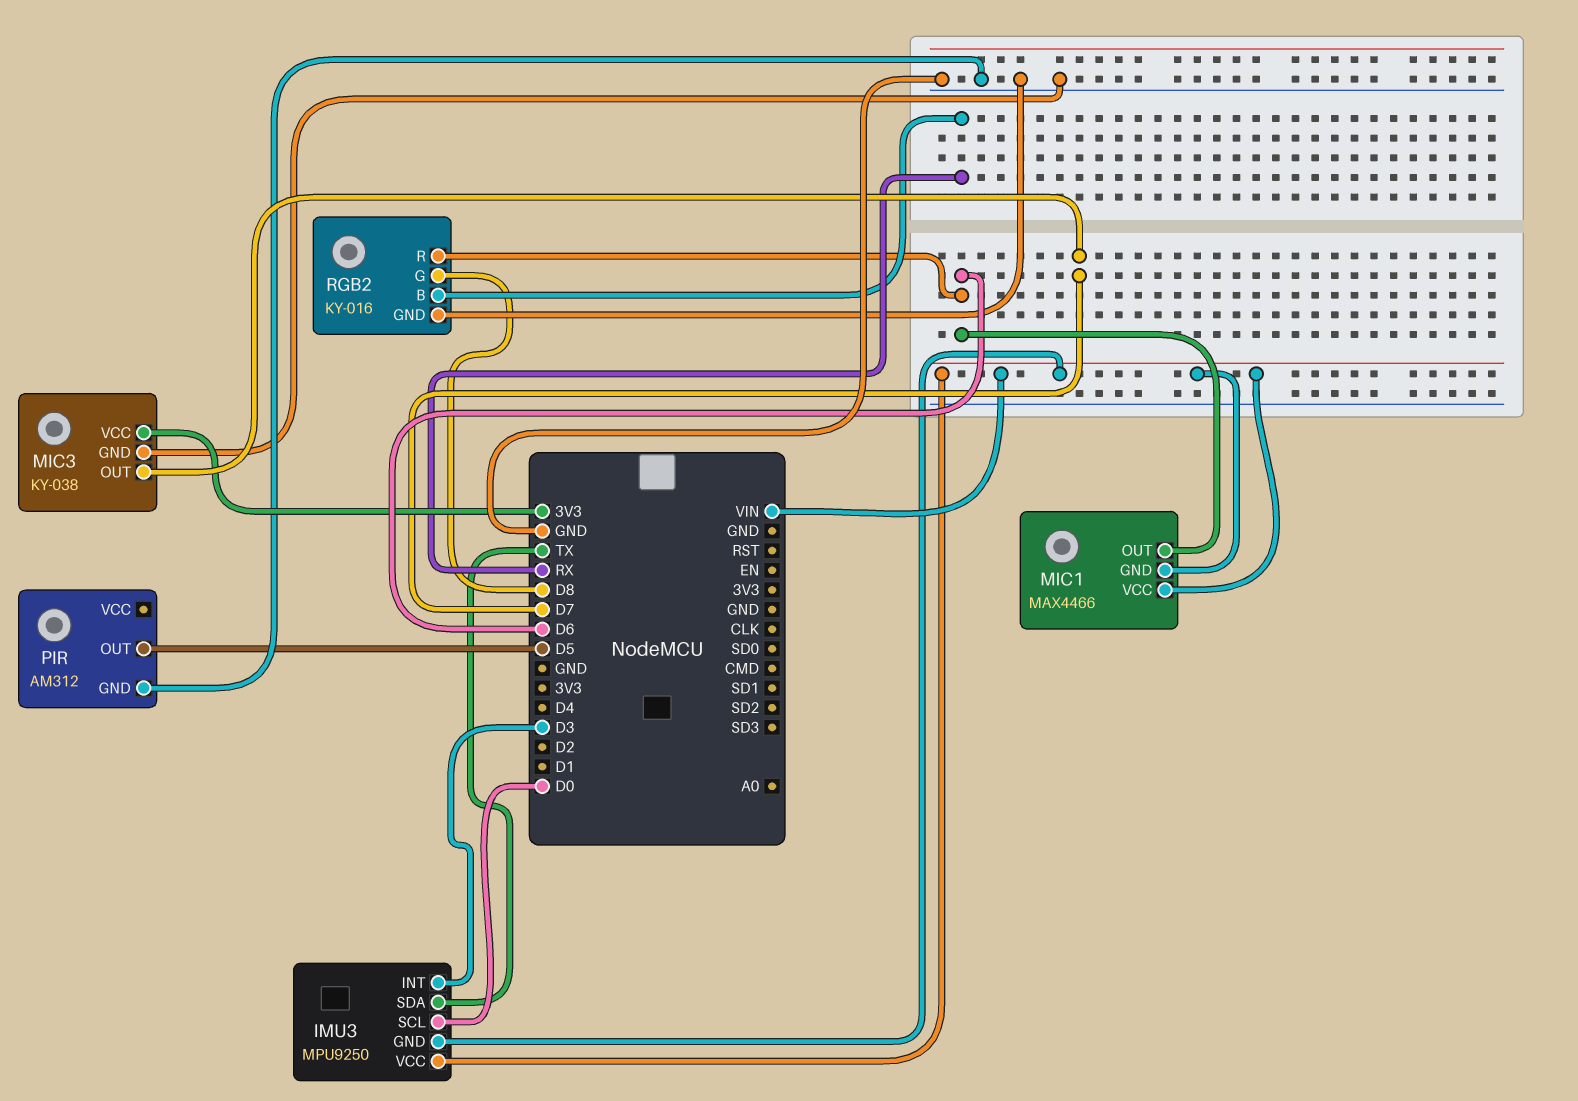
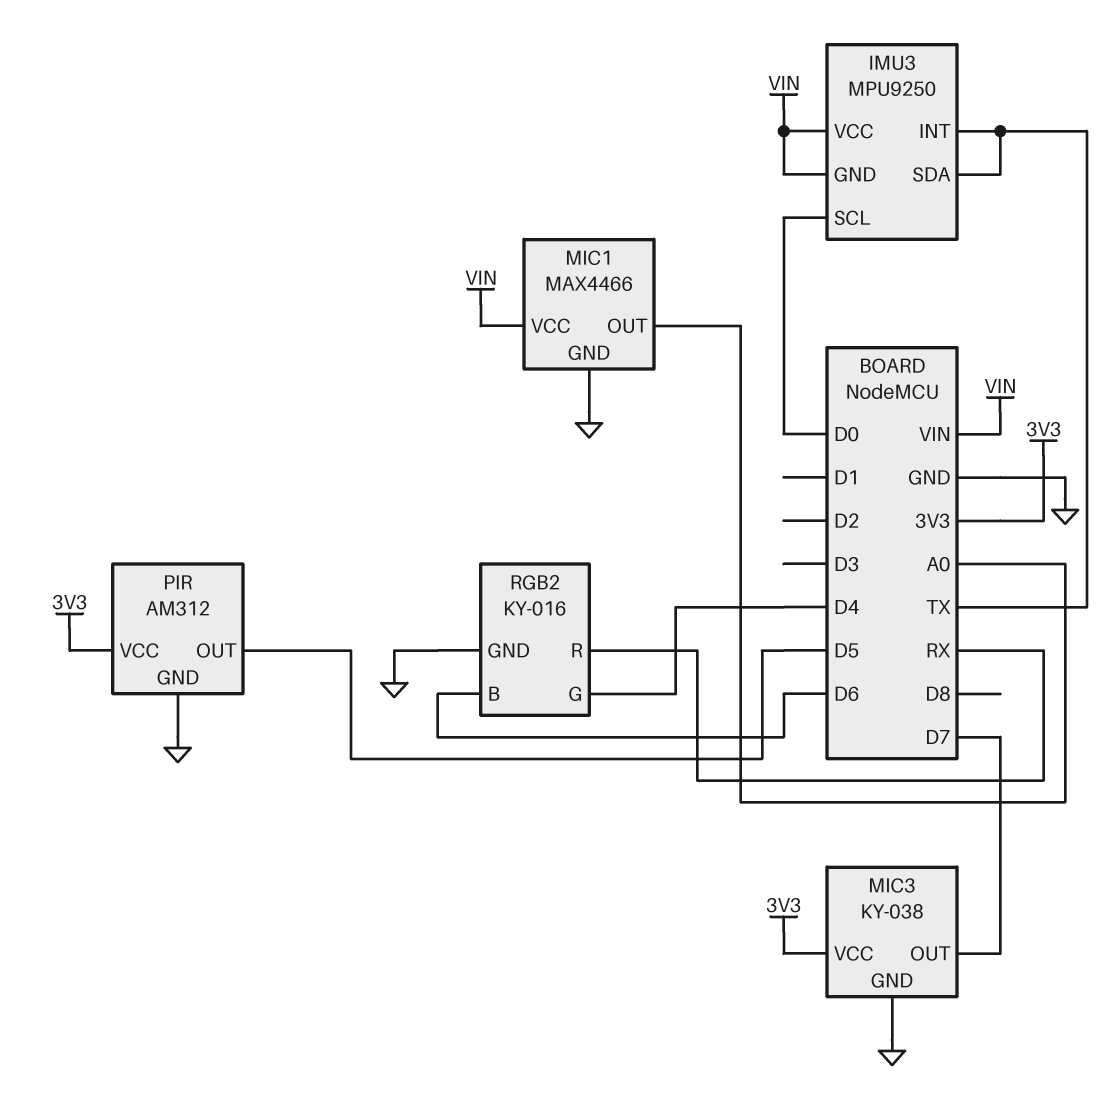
IMU3 pin INT: D3 -> TX
MIC1 pin GND: VIN -> GND
MIC1 pin OUT: D6 -> A0
PIR pin VCC: none -> 3V3
RGB2 pin B: RX -> D6
RGB2 pin G: D8 -> D4
RGB2 pin R: D6 -> RX

